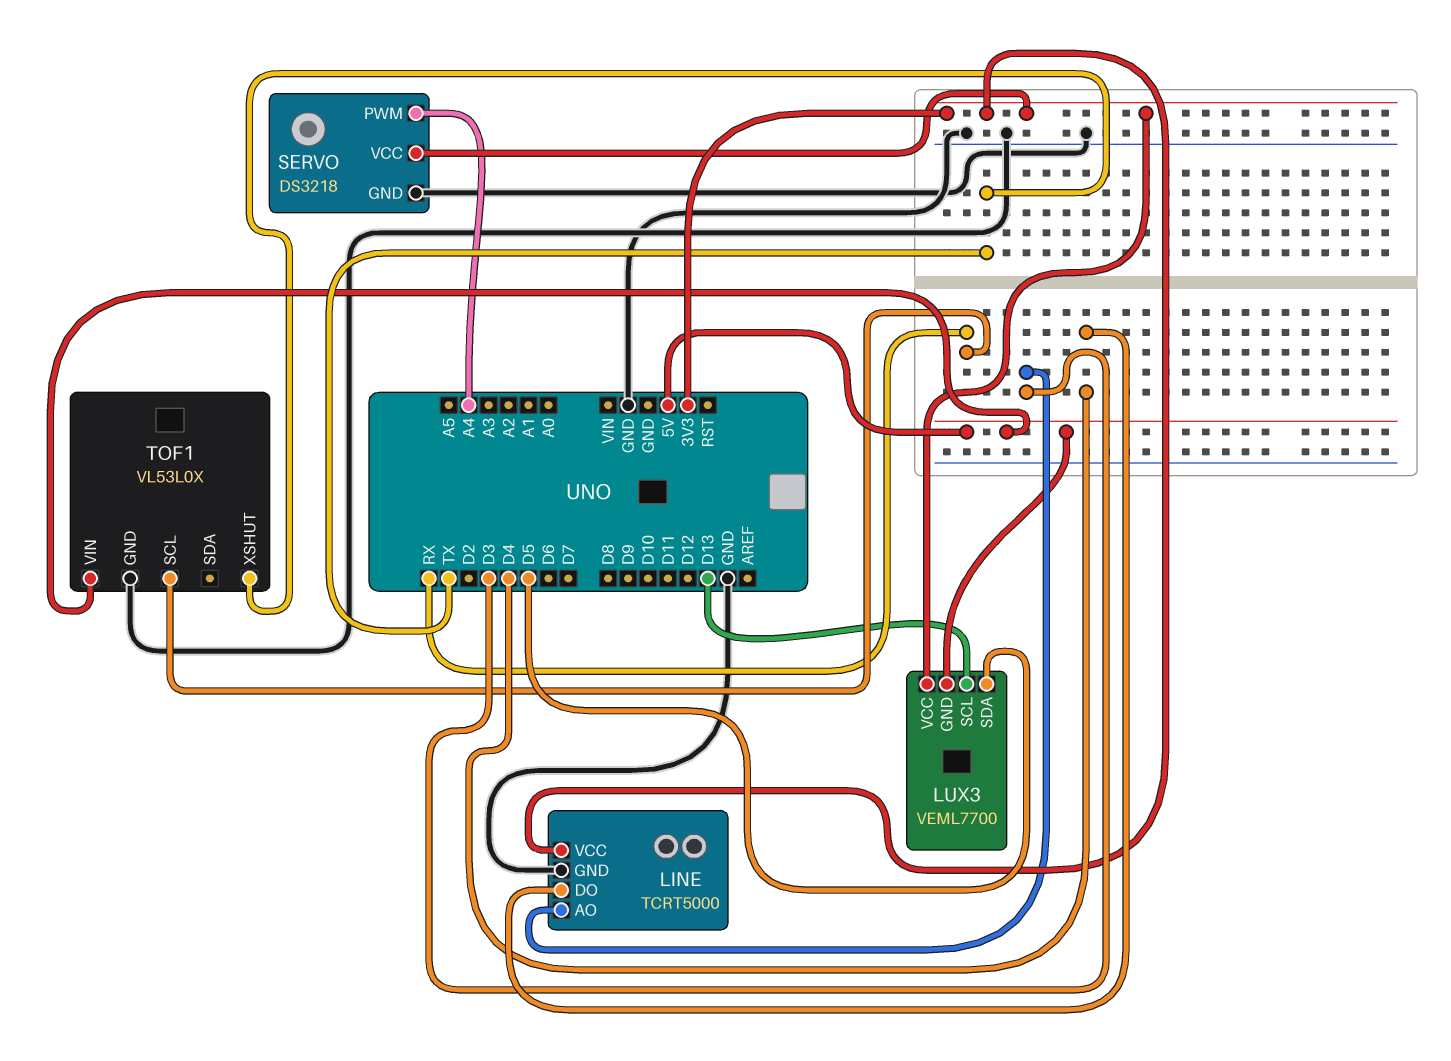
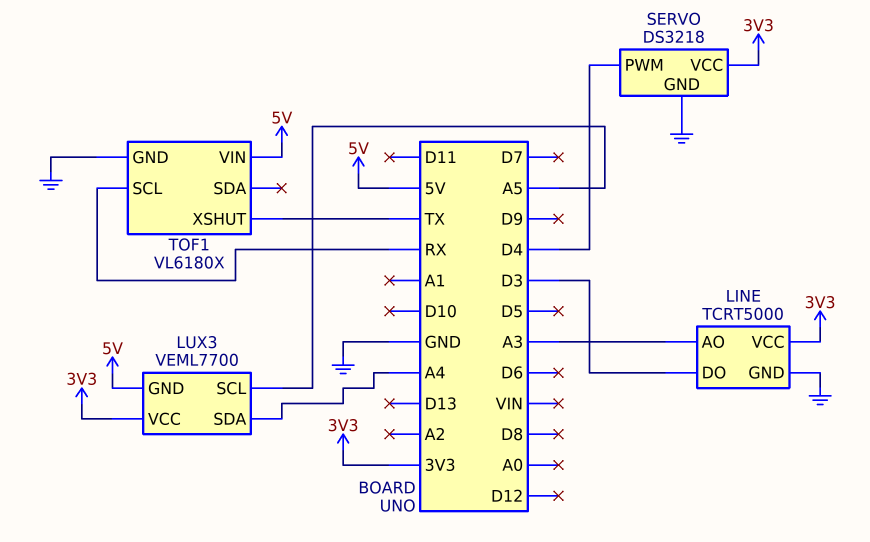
LINE pin AO: D3 -> A3
LINE pin DO: D4 -> D3
LUX3 pin SCL: D13 -> A5
LUX3 pin SDA: D5 -> A4
SERVO pin PWM: A4 -> D4
TOF1: VL53L0X -> VL6180X

